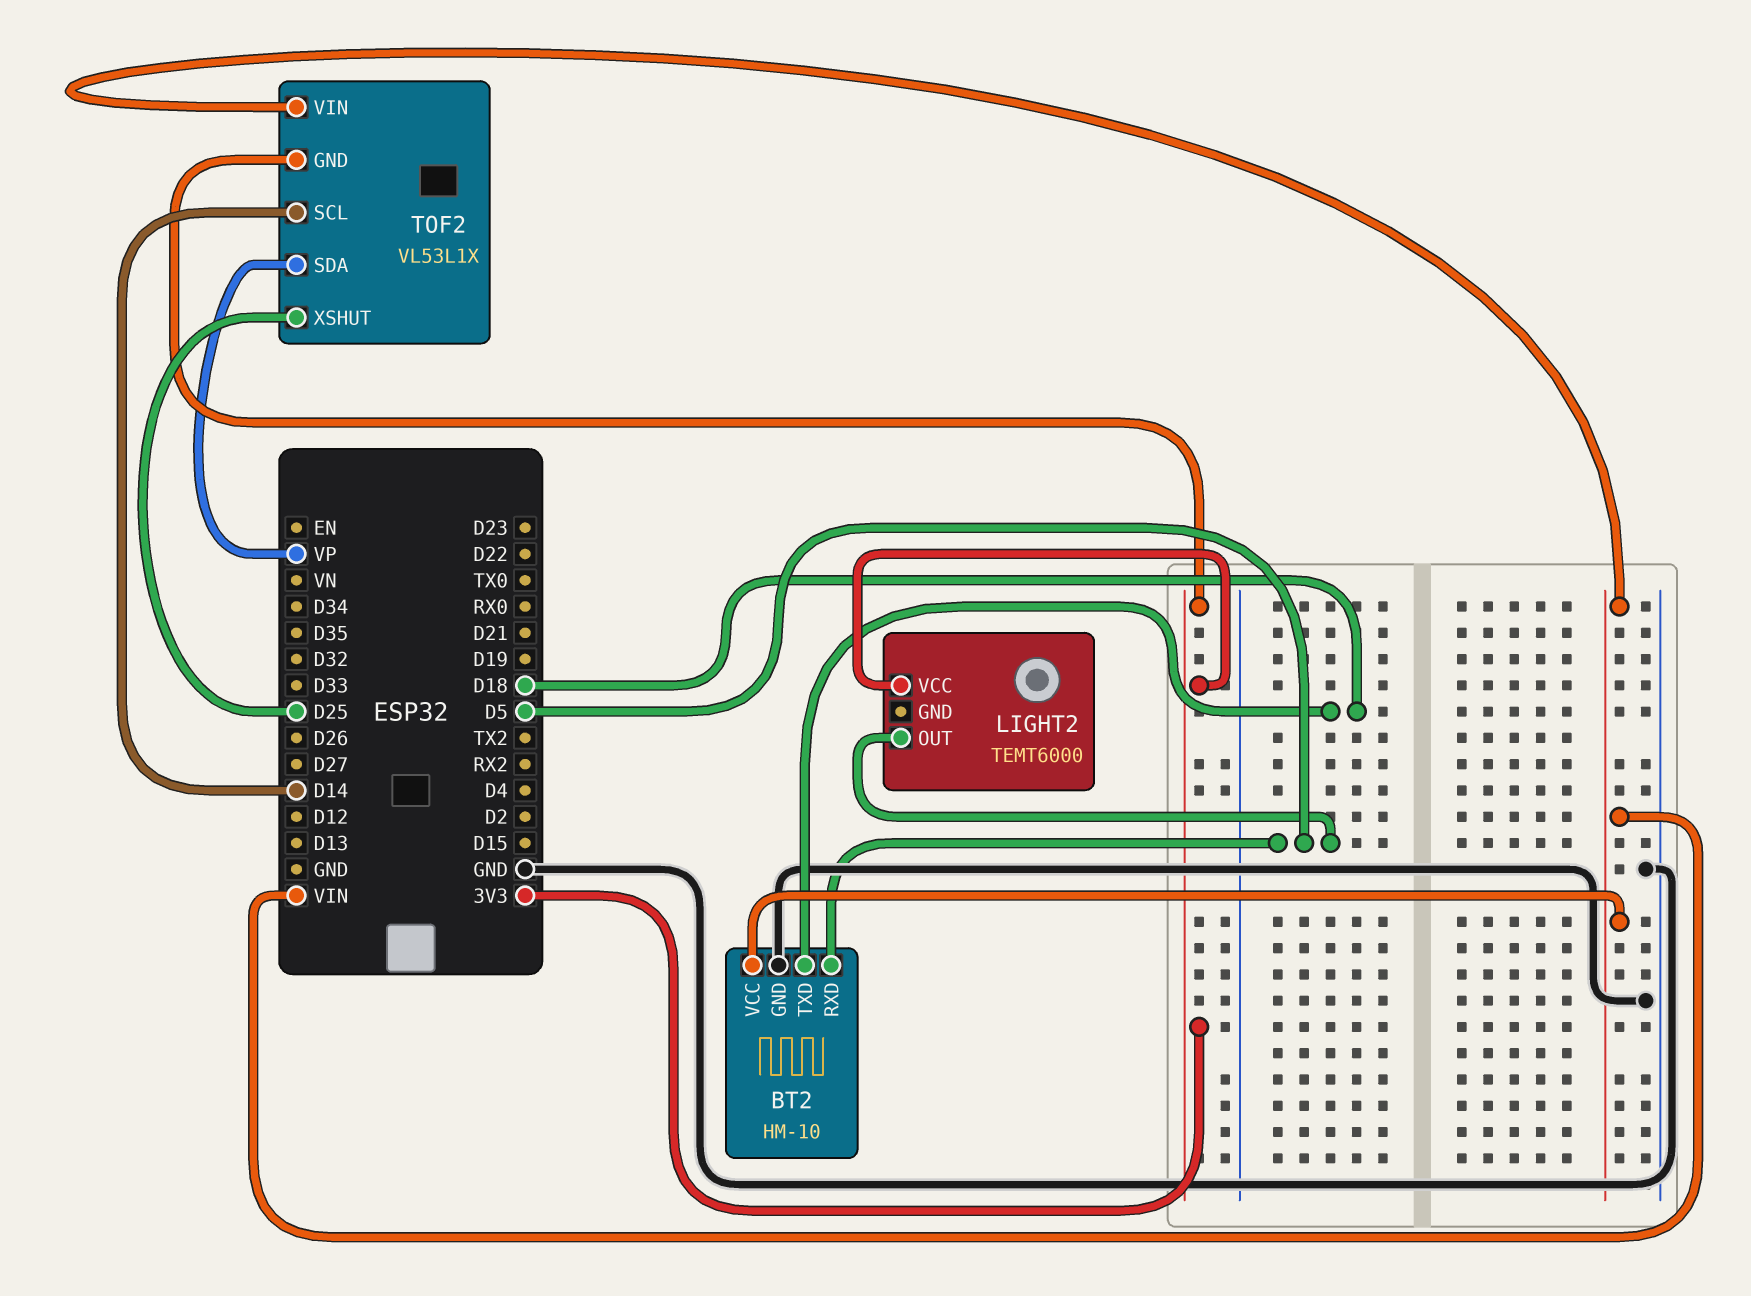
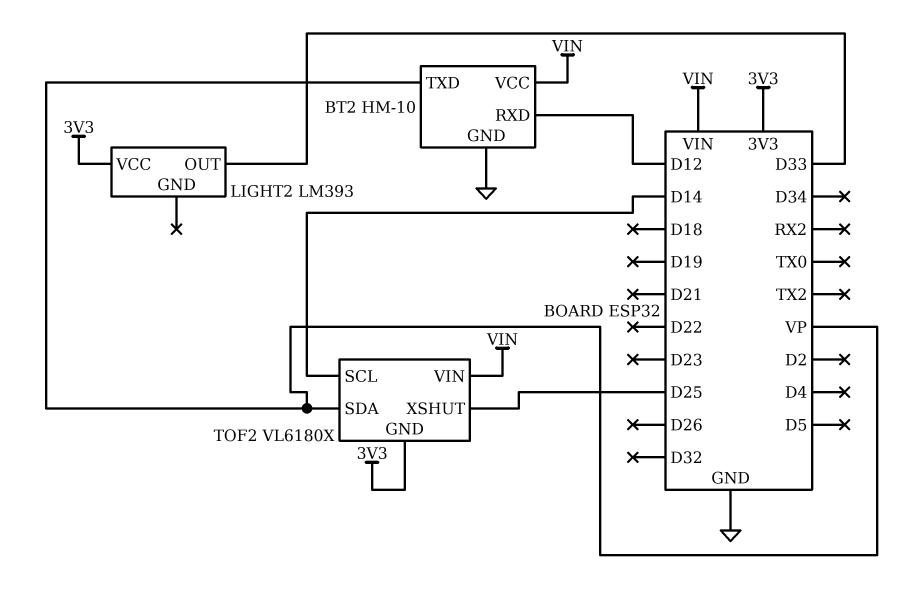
BT2 pin RXD: D5 -> D12
BT2 pin TXD: D18 -> VP
LIGHT2: TEMT6000 -> LM393
LIGHT2 pin OUT: D5 -> D33
TOF2: VL53L1X -> VL6180X

